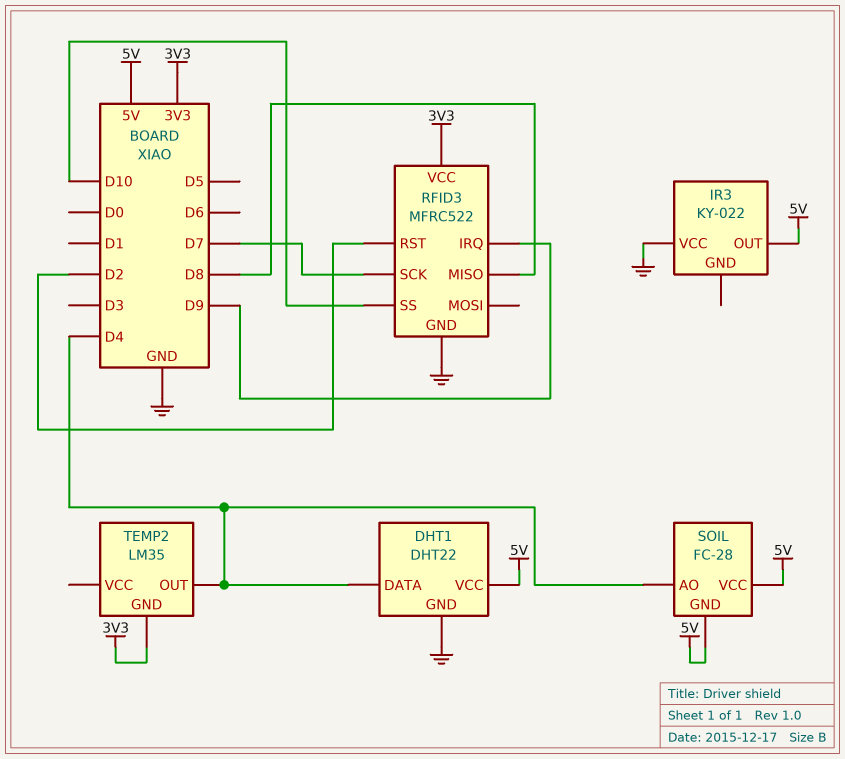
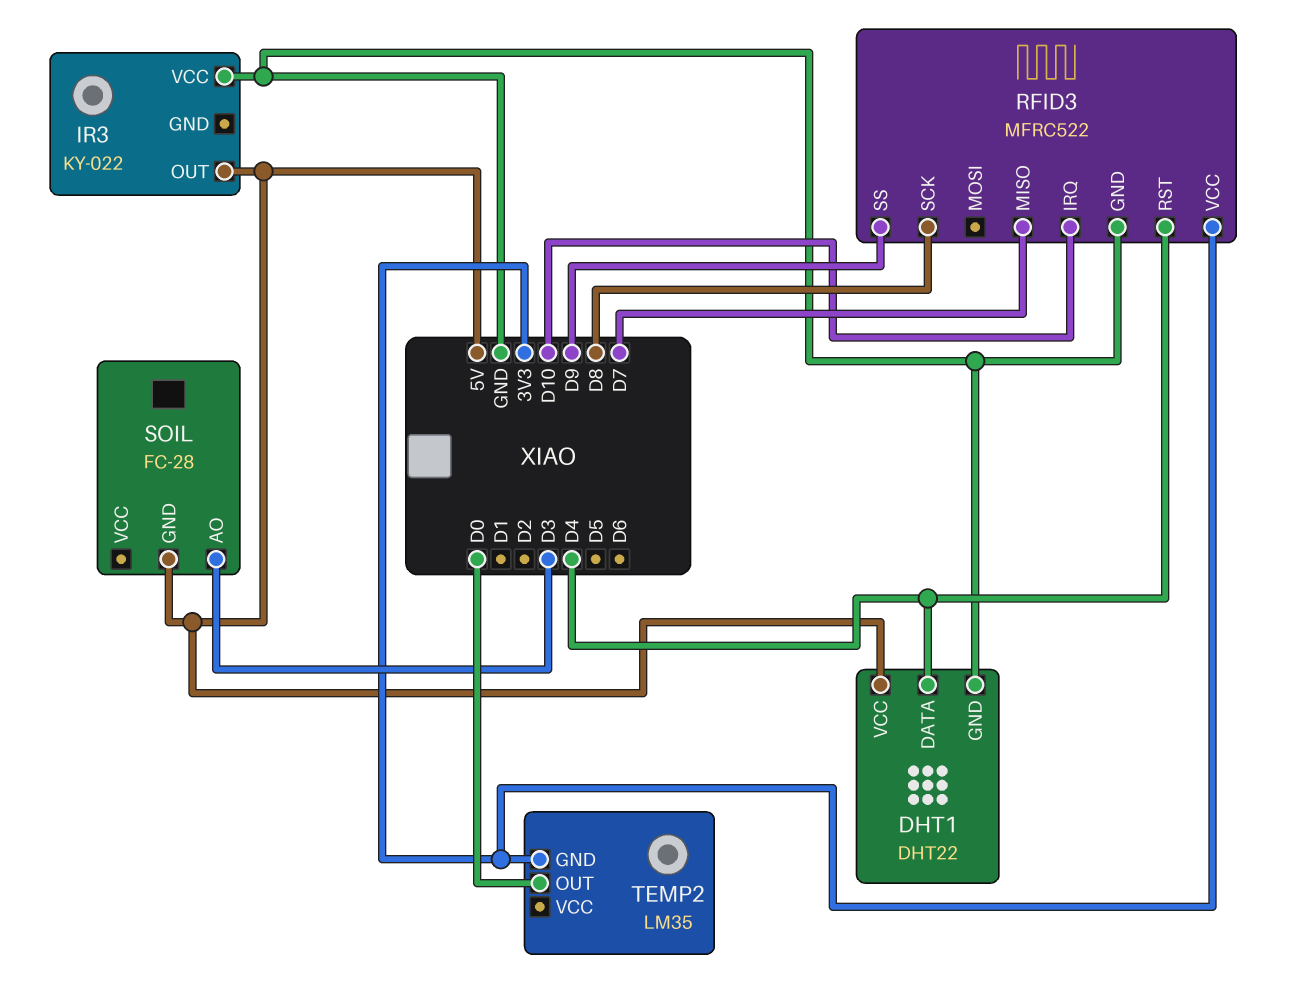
RFID3 pin IRQ: D9 -> D10
RFID3 pin MISO: D8 -> D7
RFID3 pin RST: D2 -> D4
RFID3 pin SCK: D7 -> D8
RFID3 pin SS: D10 -> D9
SOIL pin AO: D4 -> D3
SOIL pin VCC: 5V -> none
TEMP2 pin OUT: D4 -> D0

